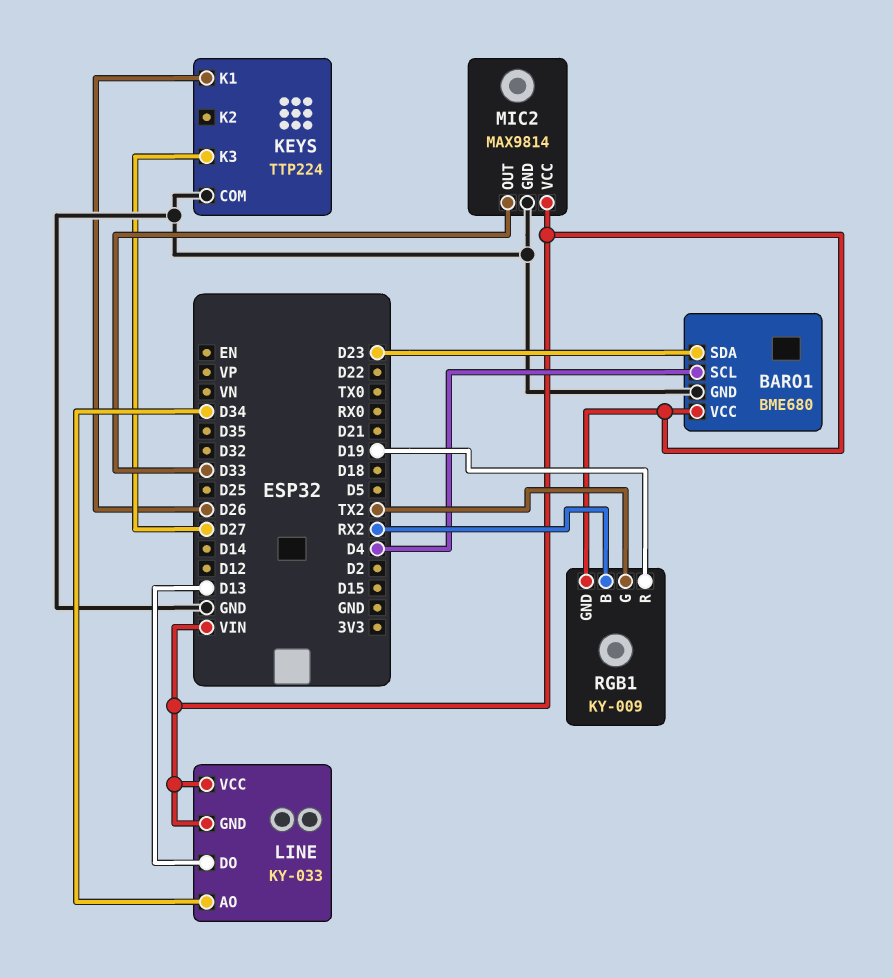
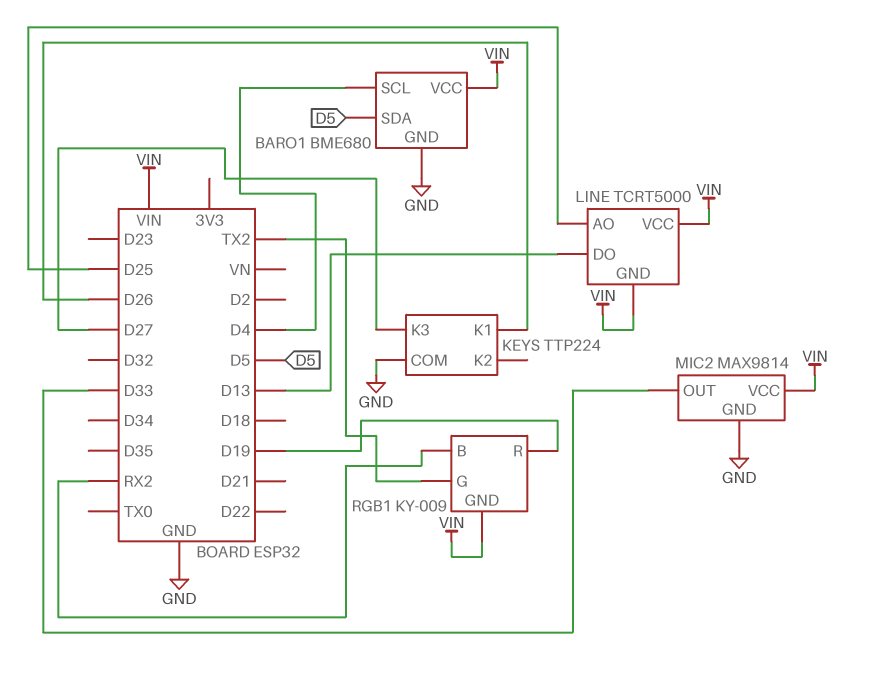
BARO1 pin SDA: D23 -> D5
LINE: KY-033 -> TCRT5000
LINE pin AO: D34 -> D25

